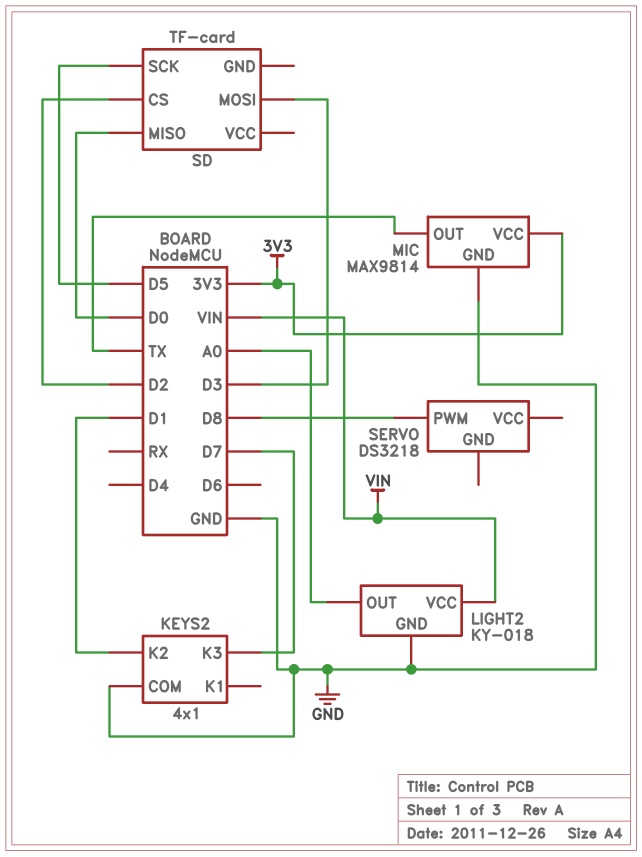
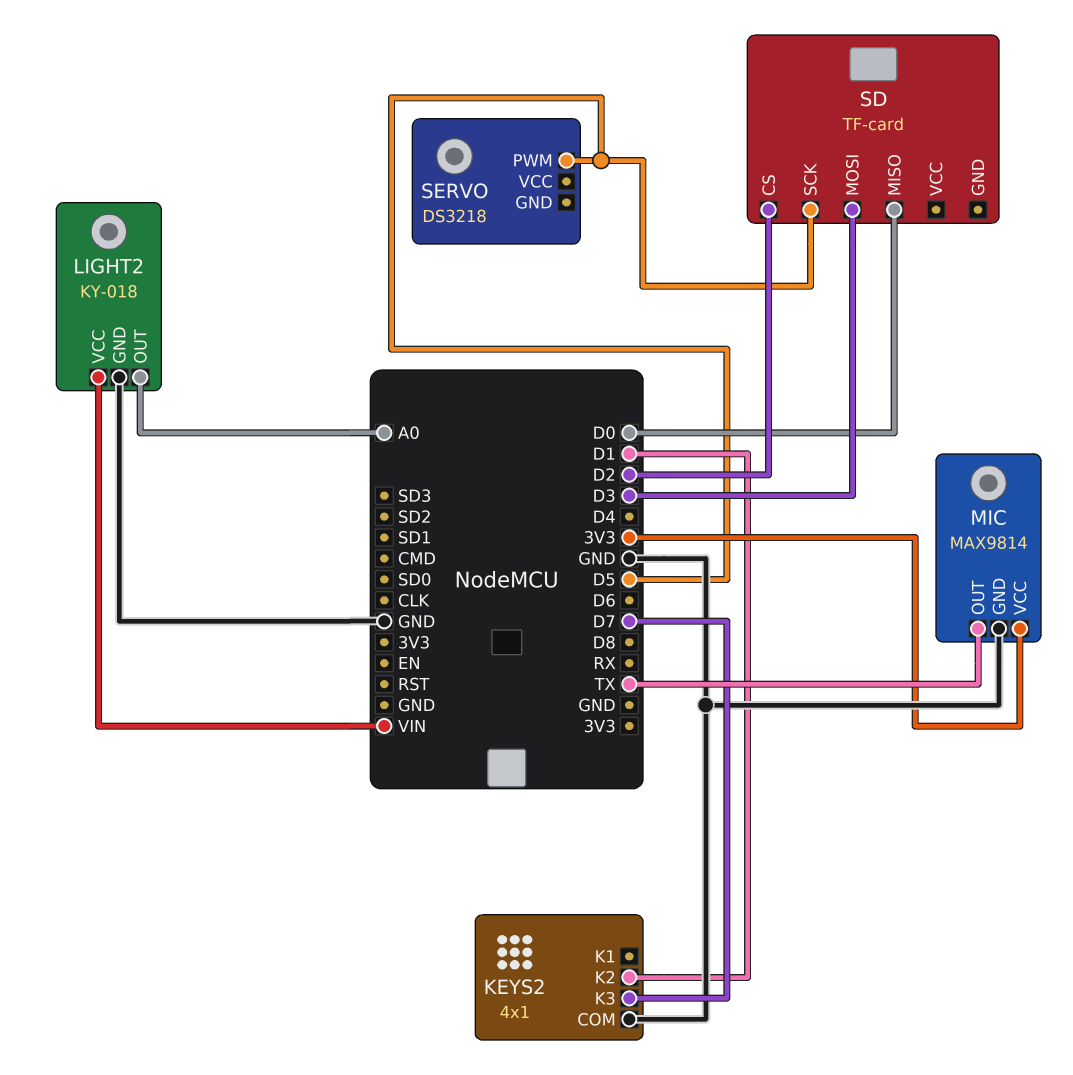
SERVO pin PWM: D8 -> D5

